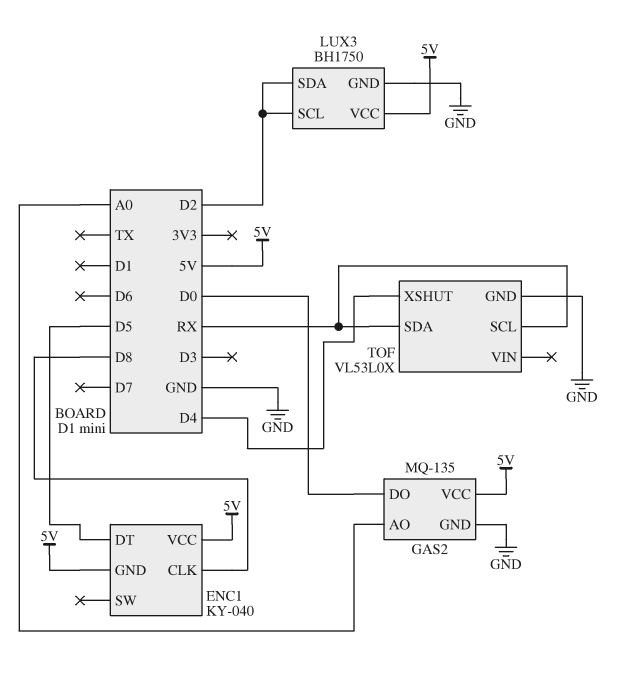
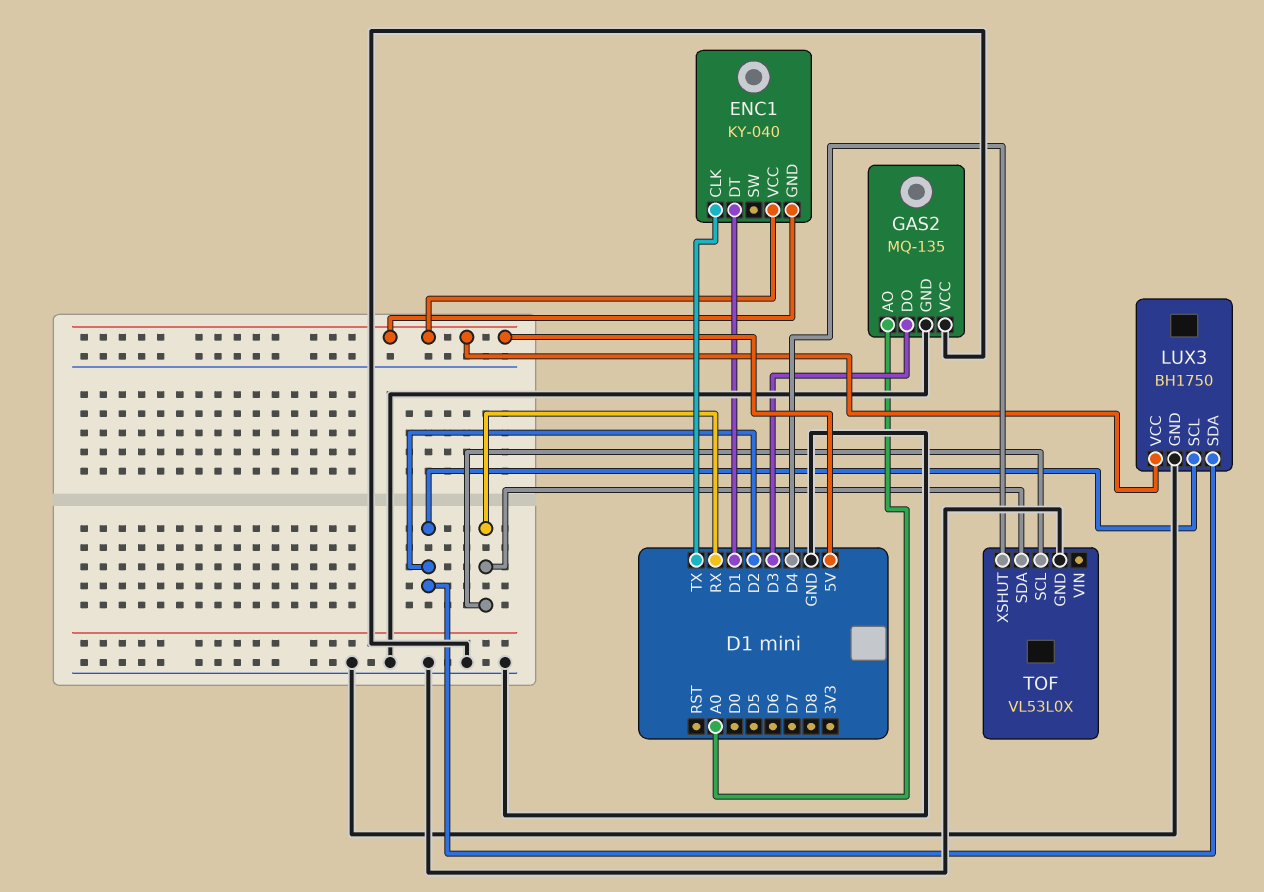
ENC1 pin CLK: D8 -> TX
ENC1 pin DT: D5 -> D1
GAS2 pin DO: D0 -> D3
GAS2 pin VCC: 5V -> GND

